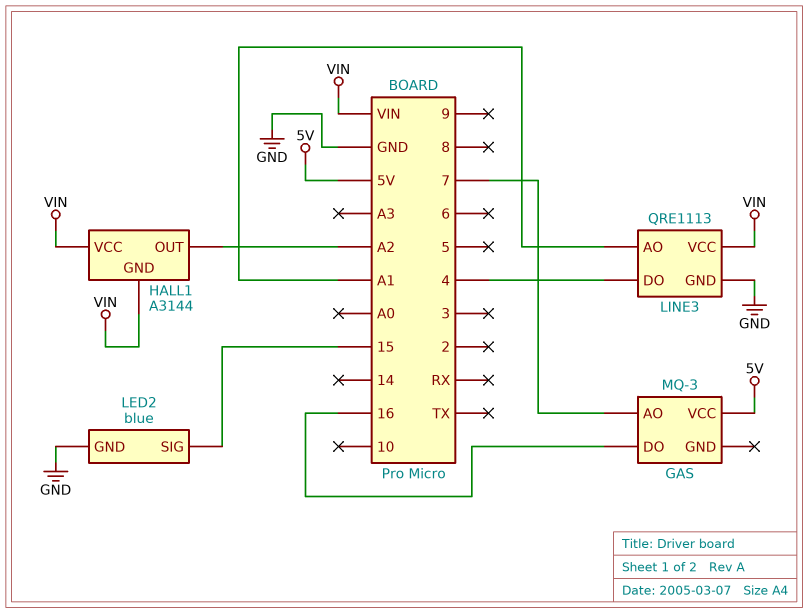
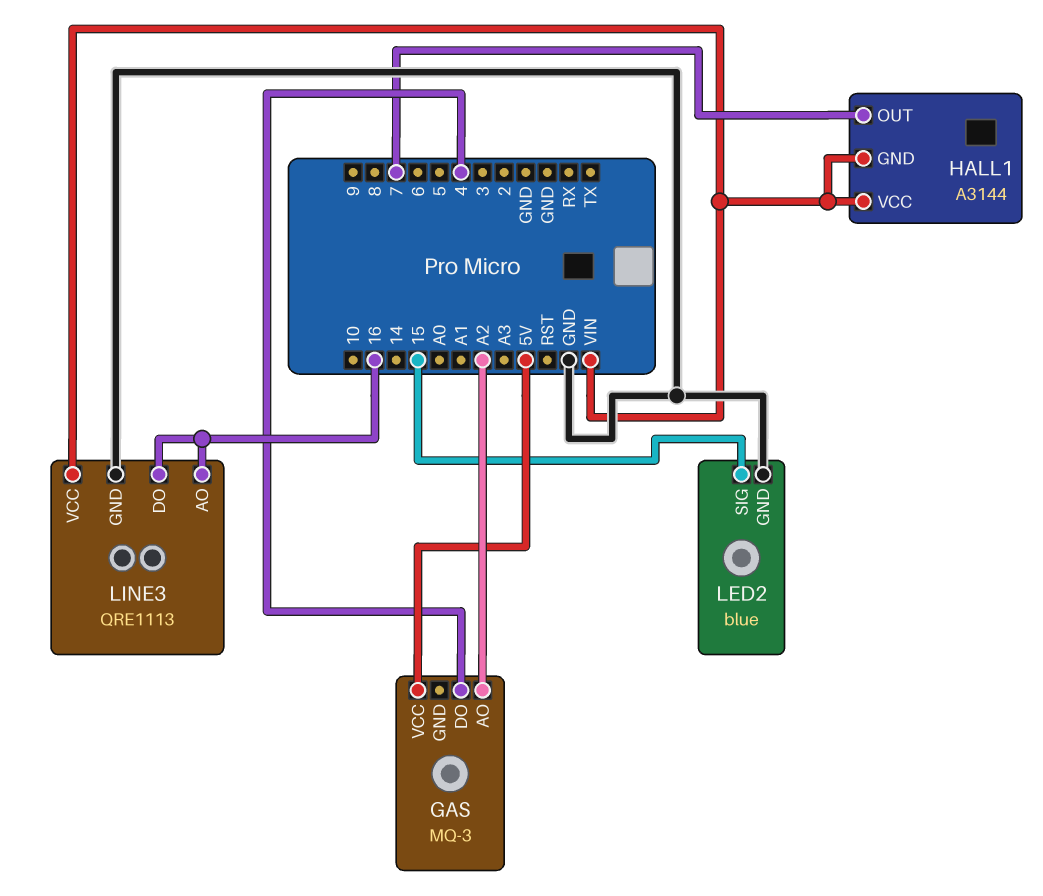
GAS pin AO: 7 -> A2
GAS pin DO: 16 -> 4
HALL1 pin OUT: A2 -> 7
LINE3 pin AO: A1 -> 16
LINE3 pin DO: 4 -> 16

